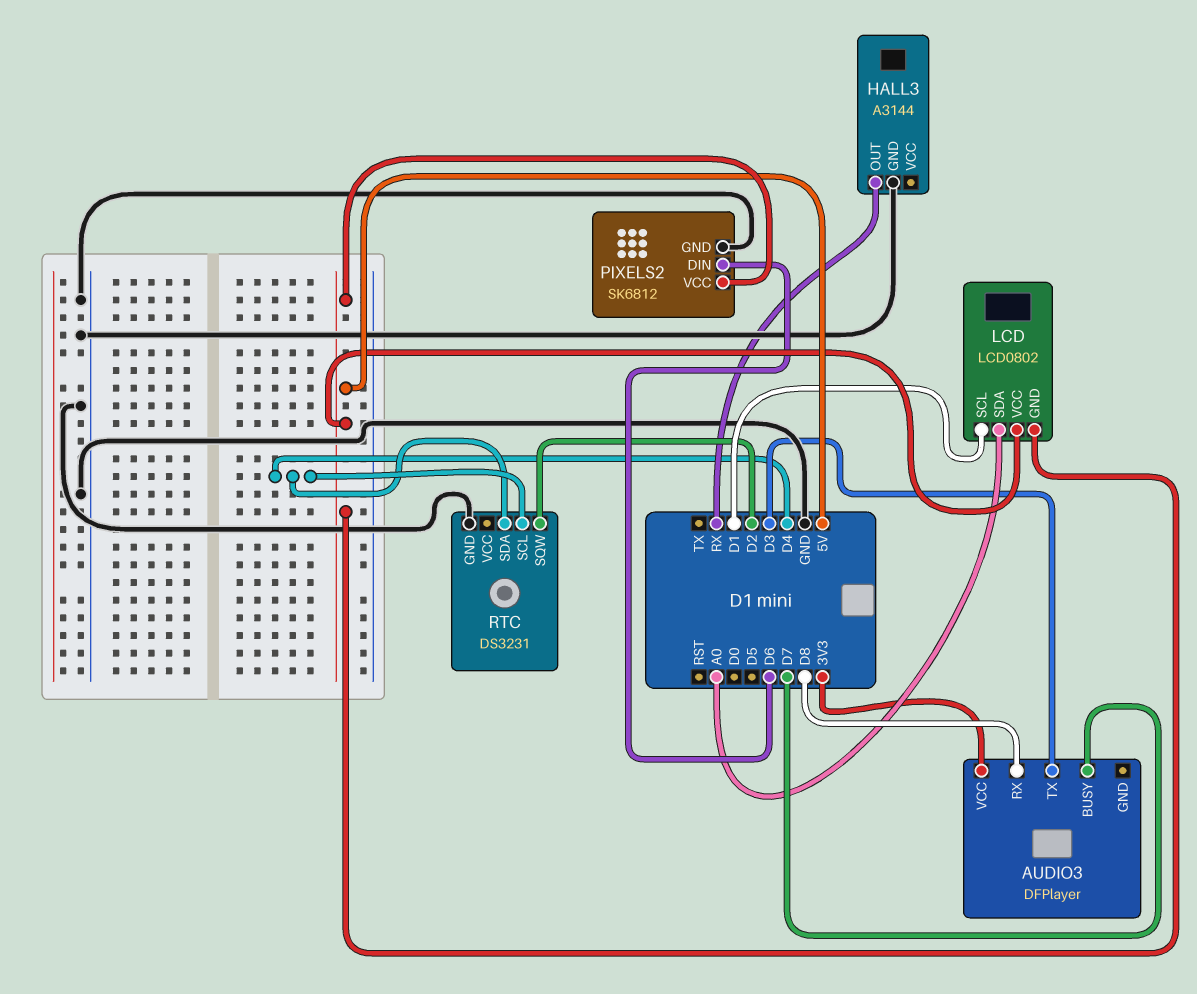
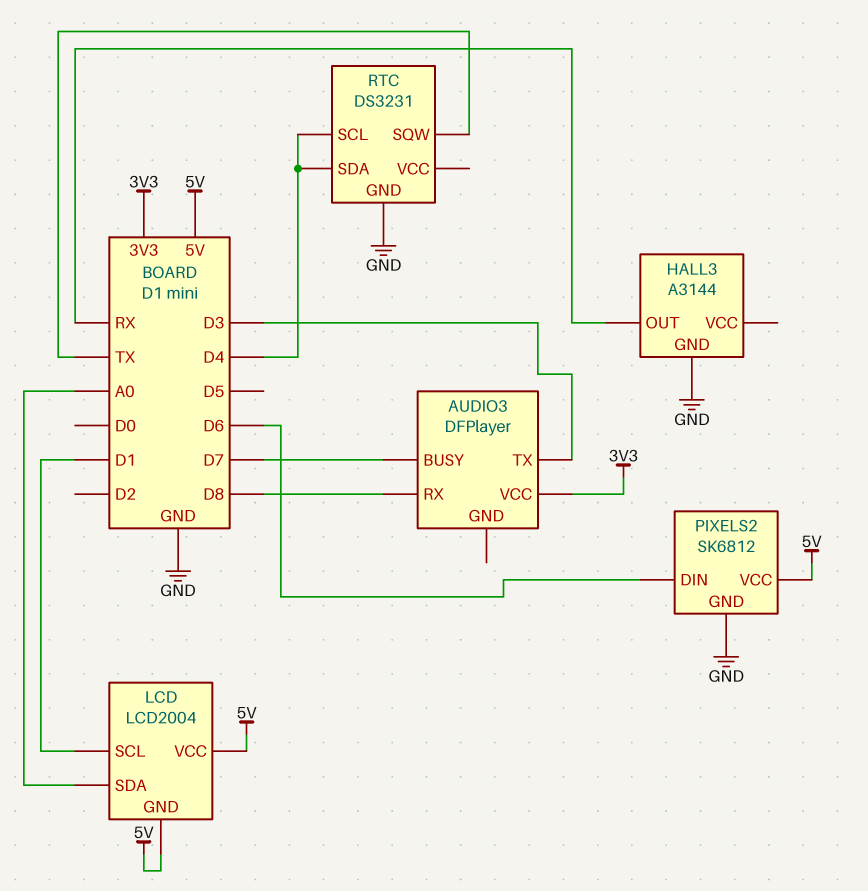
LCD: LCD0802 -> LCD2004
RTC pin SQW: D2 -> TX

